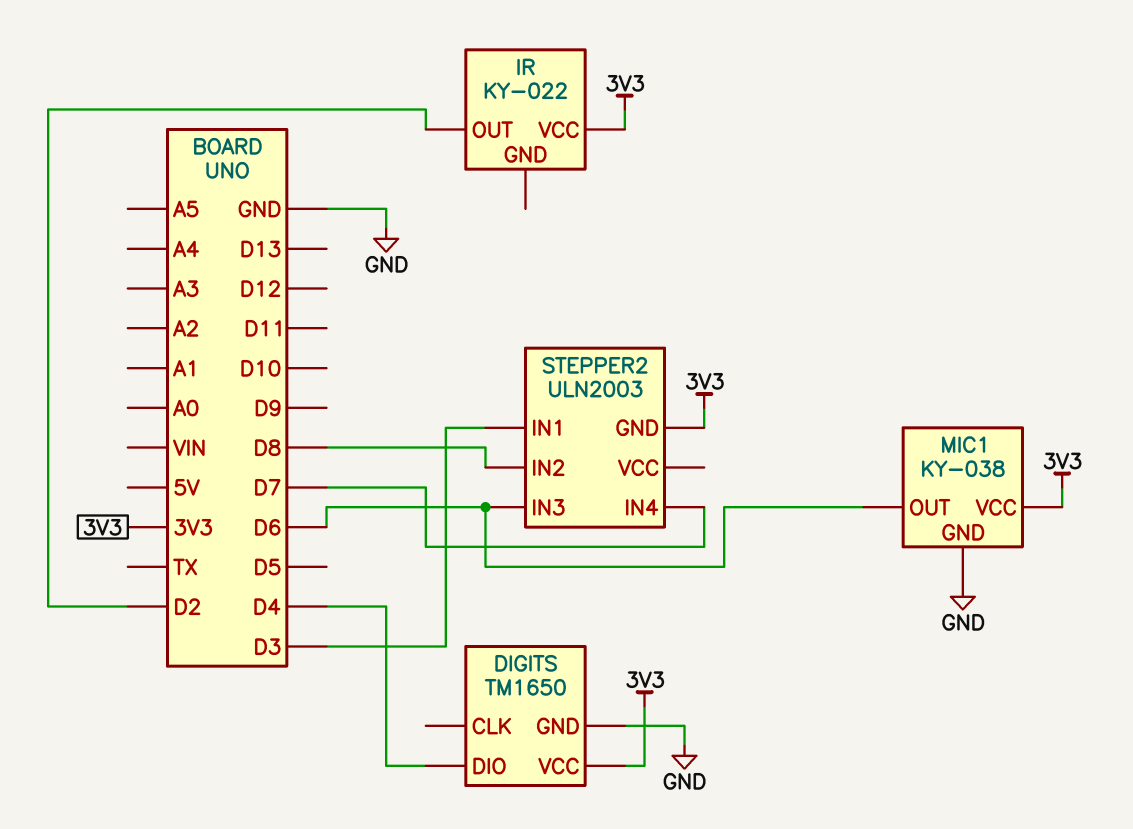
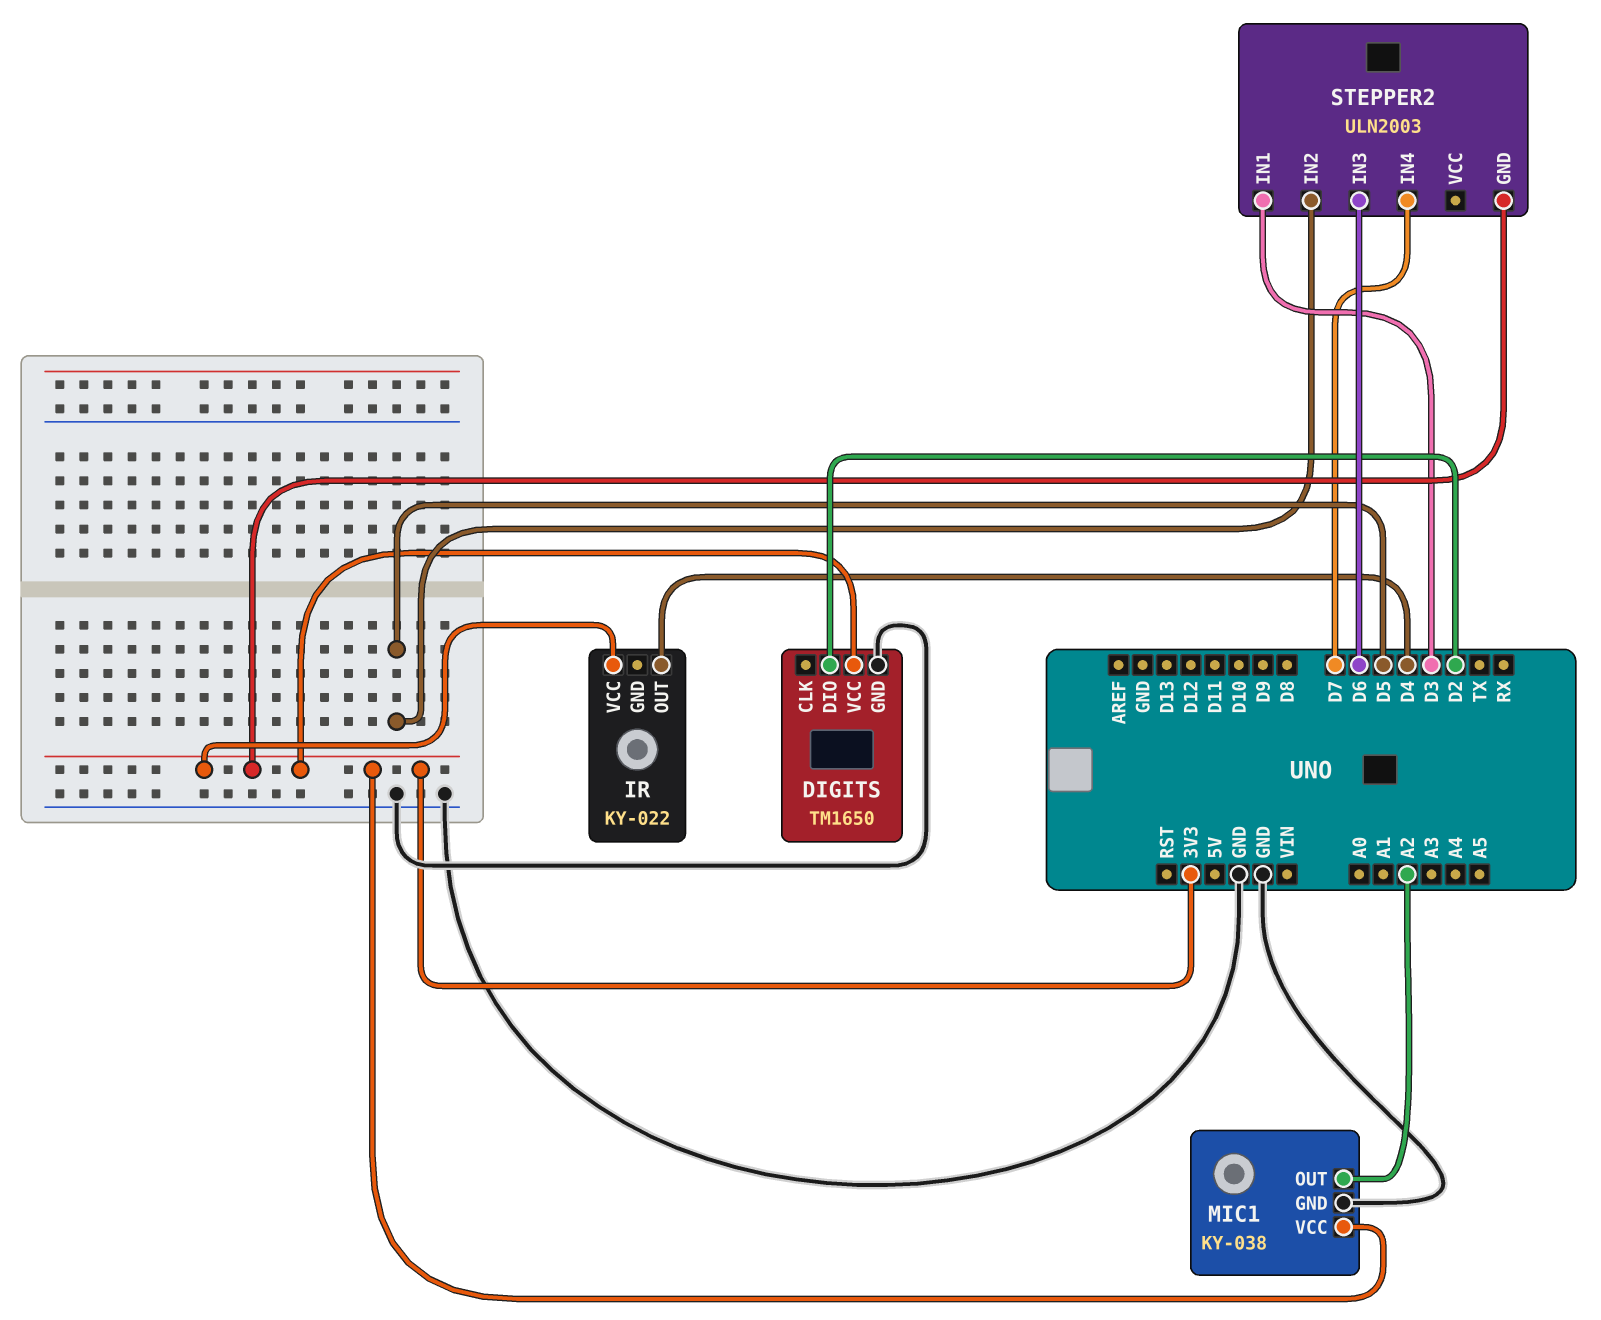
DIGITS pin DIO: D4 -> D2
IR pin OUT: D2 -> D4
MIC1 pin OUT: D6 -> A2
STEPPER2 pin IN2: D8 -> D5

